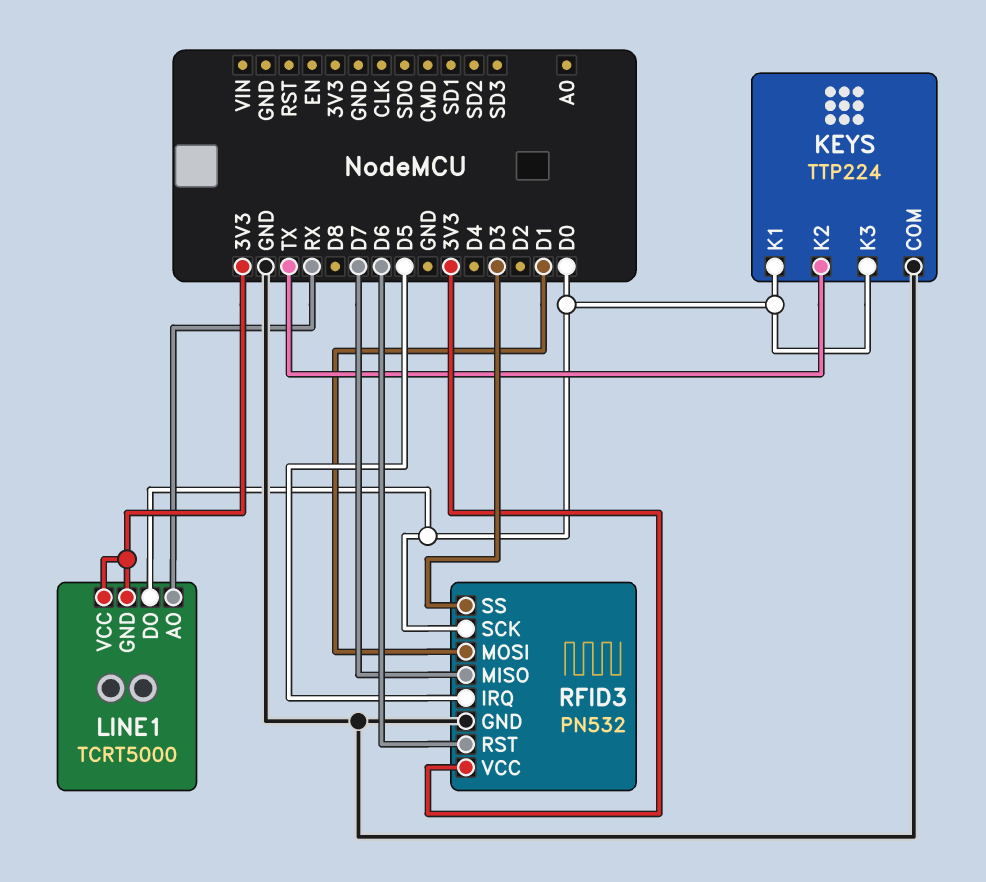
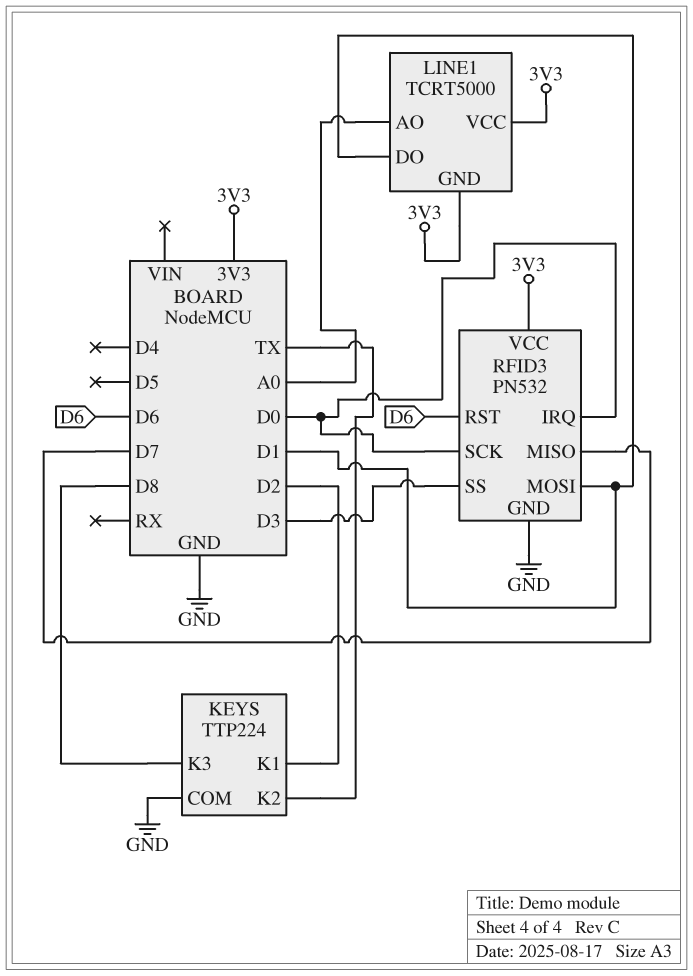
KEYS pin K1: D0 -> D2
KEYS pin K3: D0 -> D8
LINE1 pin AO: RX -> A0
LINE1 pin DO: D0 -> D1
RFID3 pin IRQ: D5 -> D0

